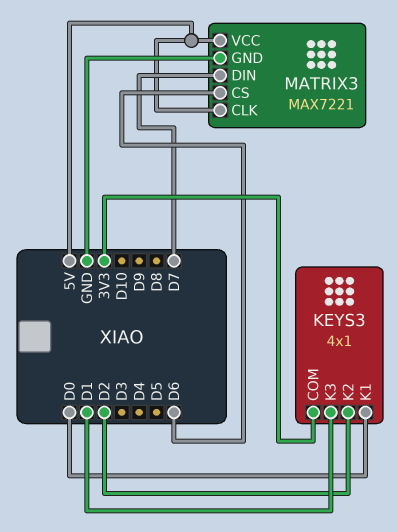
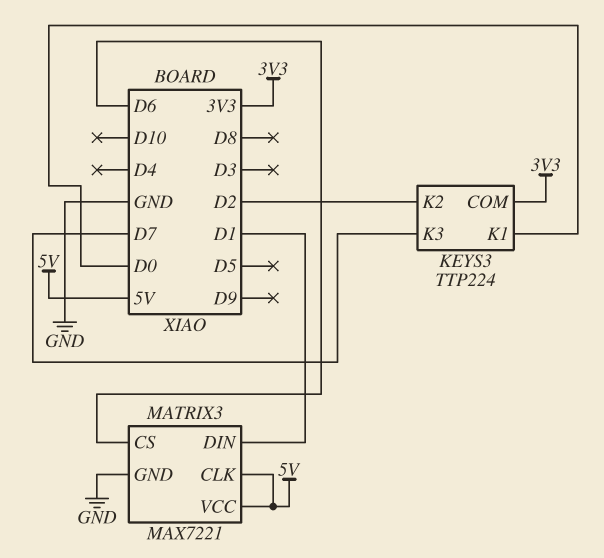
KEYS3: 4x1 -> TTP224
KEYS3 pin K3: D1 -> D7
MATRIX3 pin DIN: D7 -> D1

